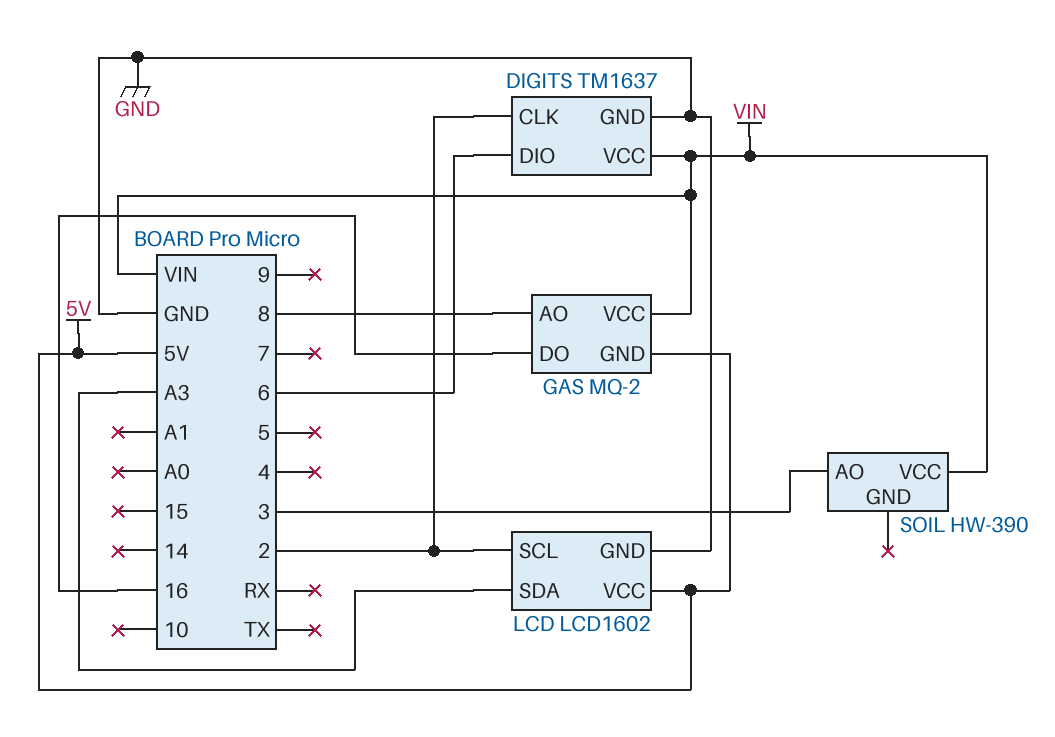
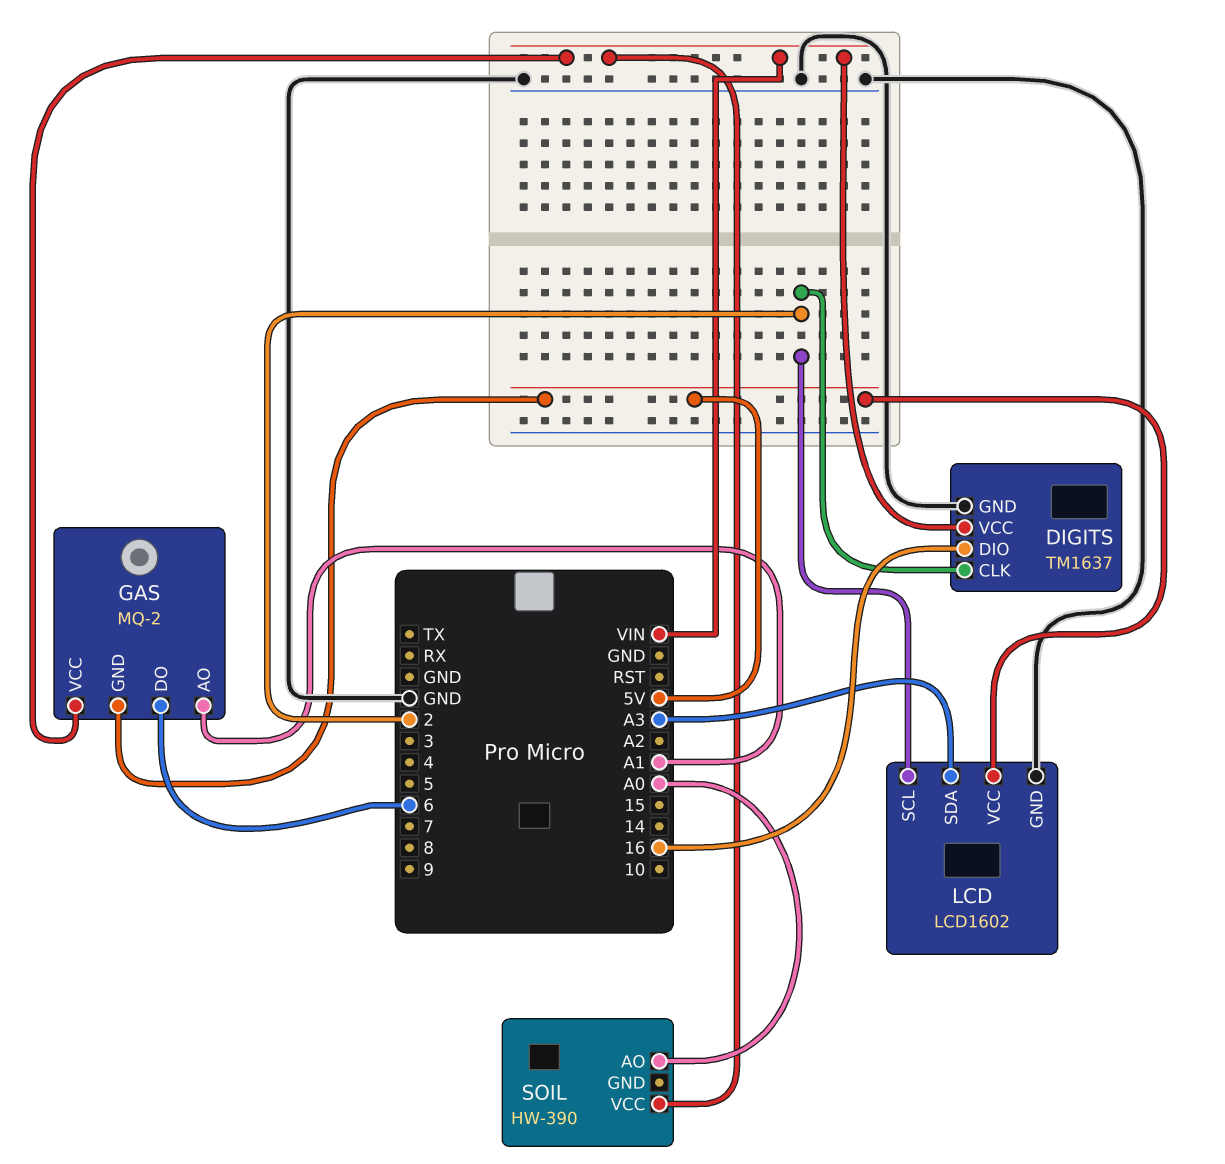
DIGITS pin DIO: 6 -> 16
GAS pin AO: 8 -> A1
GAS pin DO: 16 -> 6
SOIL pin AO: 3 -> A0

